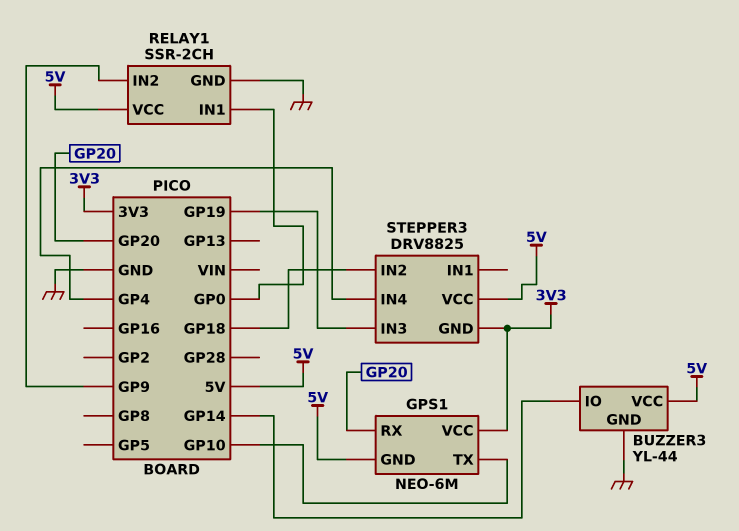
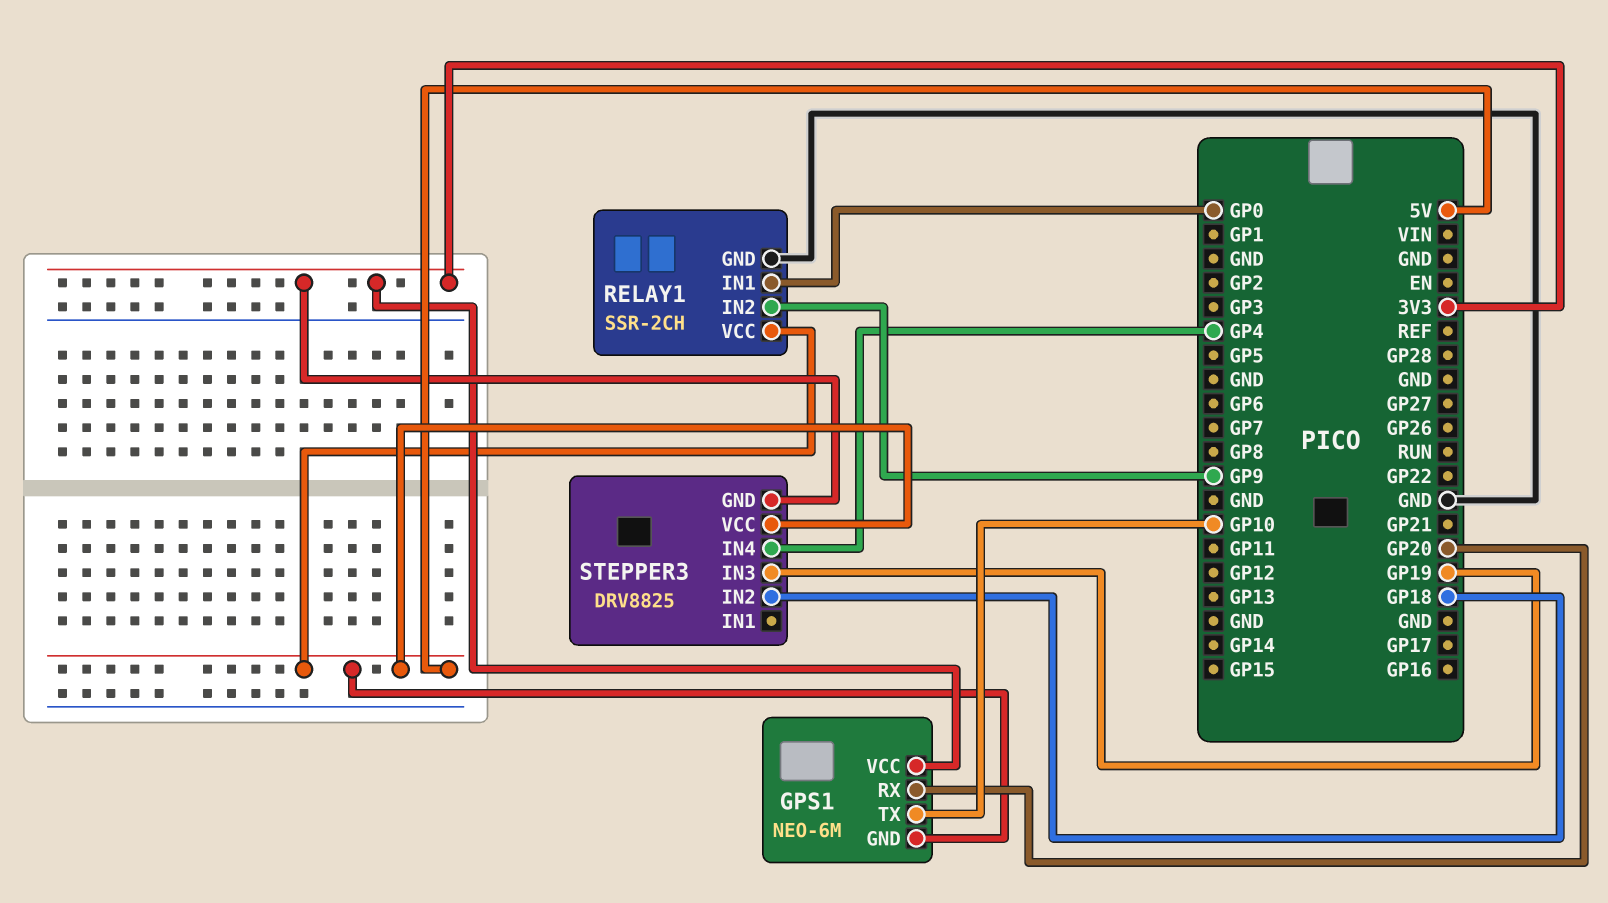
BUZZER3: YL-44 -> none
BUZZER3 pin GND: GND -> none
BUZZER3 pin IO: GP14 -> none
BUZZER3 pin VCC: 5V -> none

